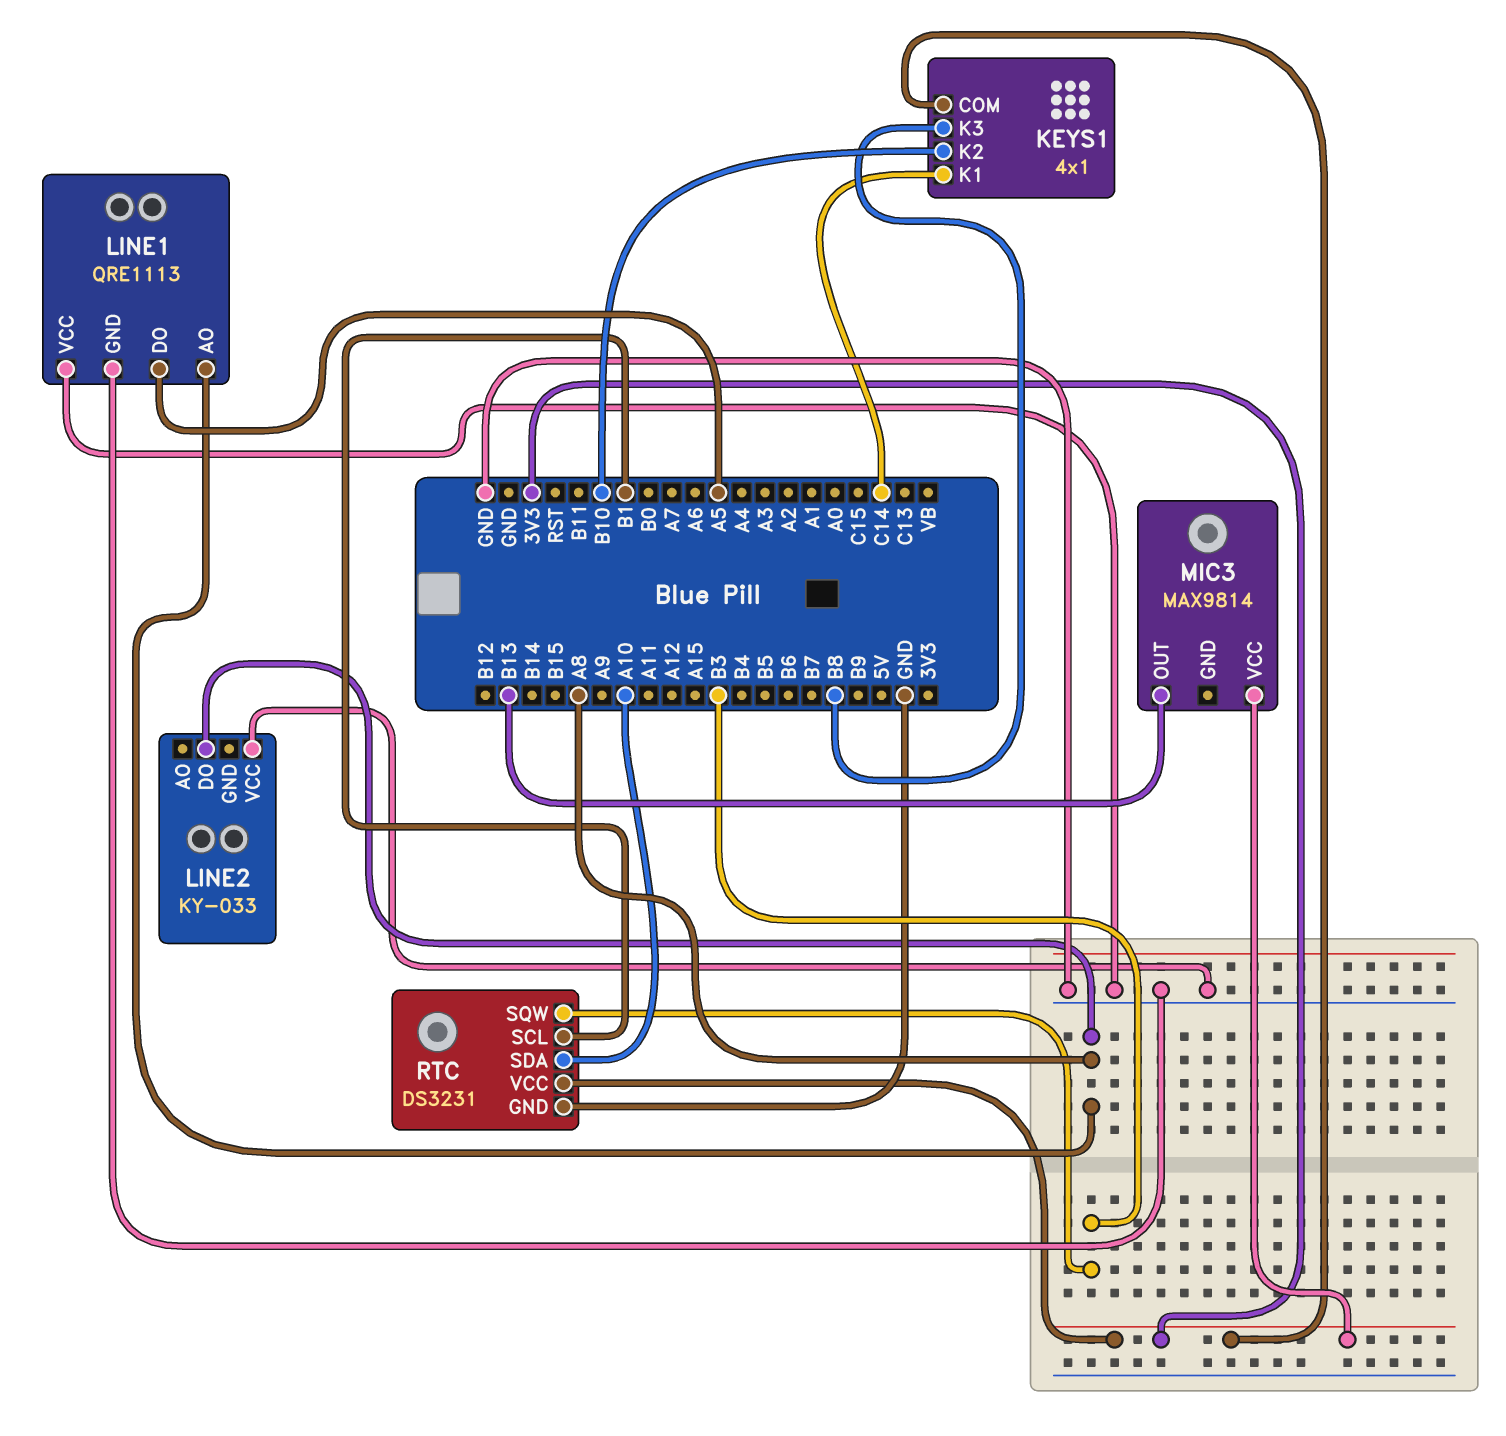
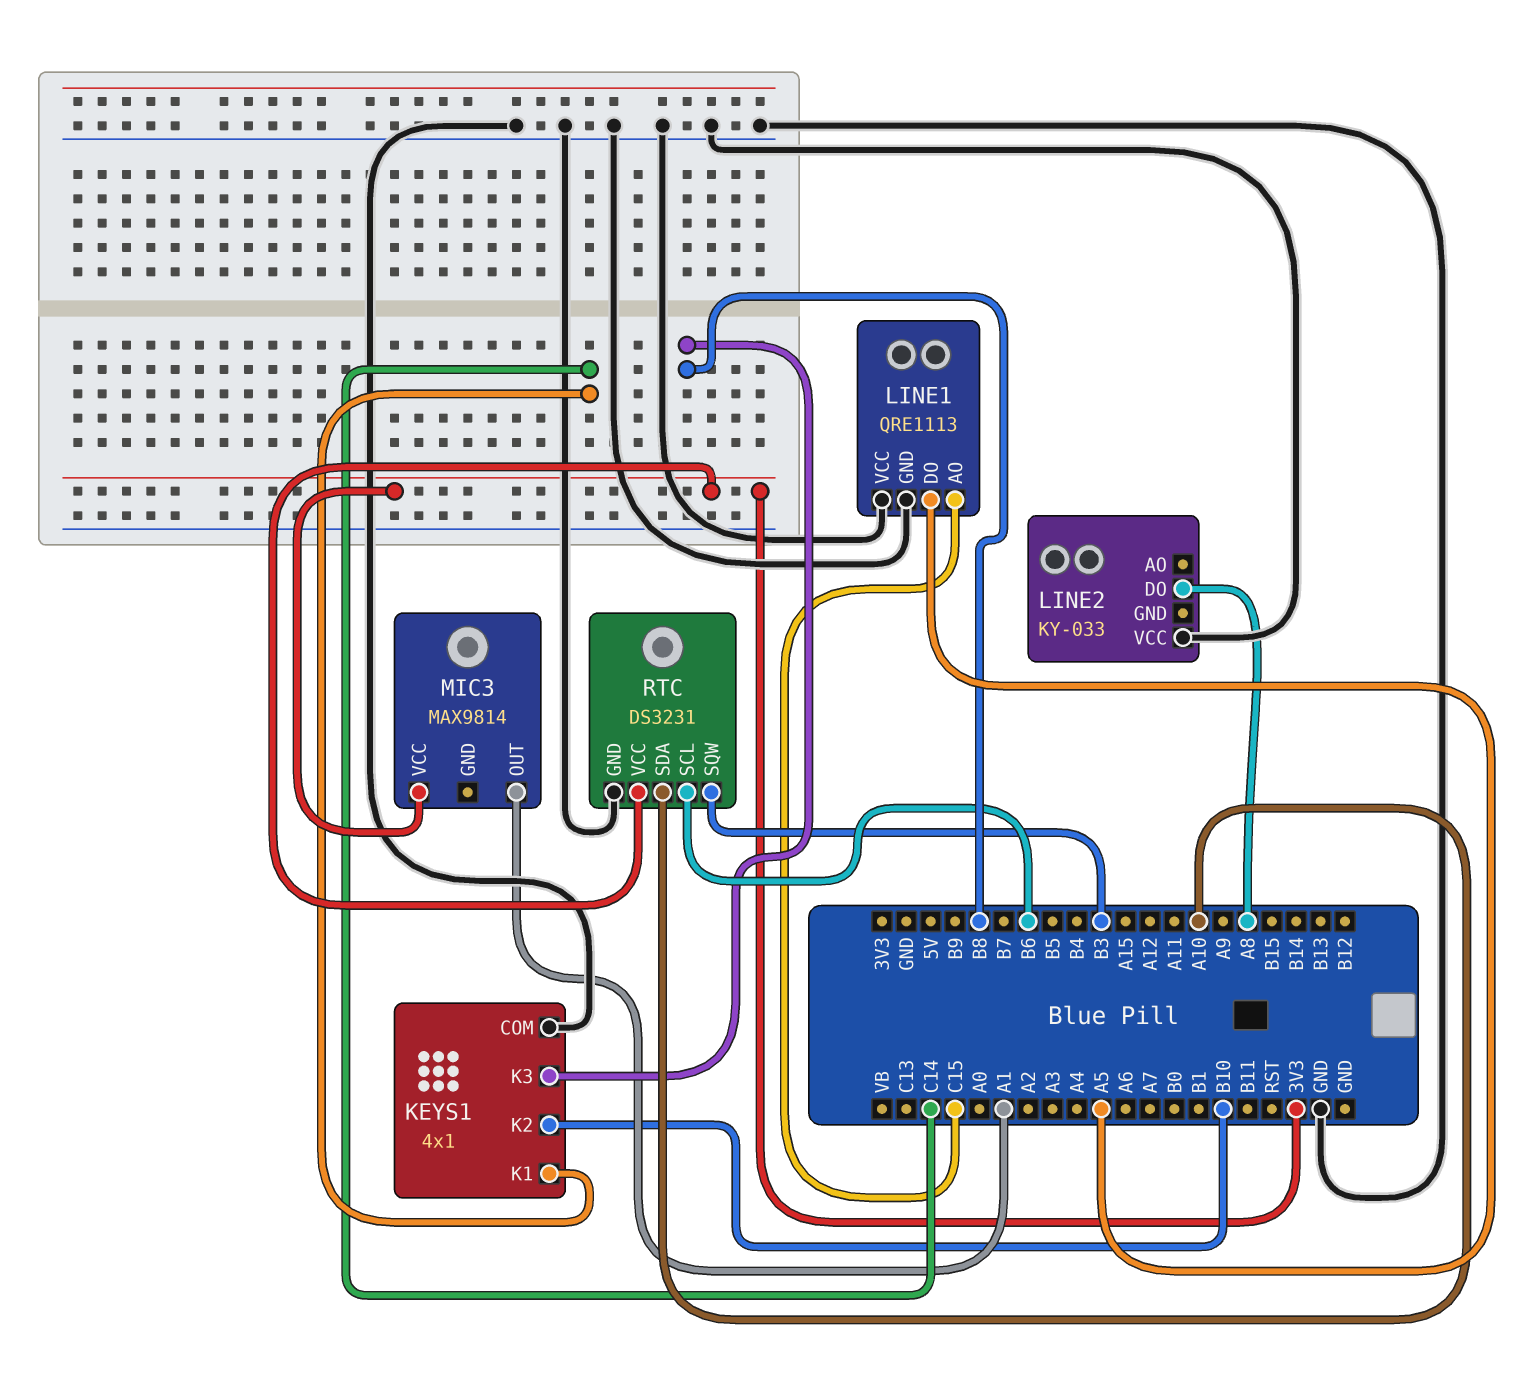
KEYS1 pin COM: 3V3 -> GND
LINE1 pin AO: A8 -> C15
MIC3 pin OUT: B13 -> A1
RTC pin SCL: B1 -> B6

